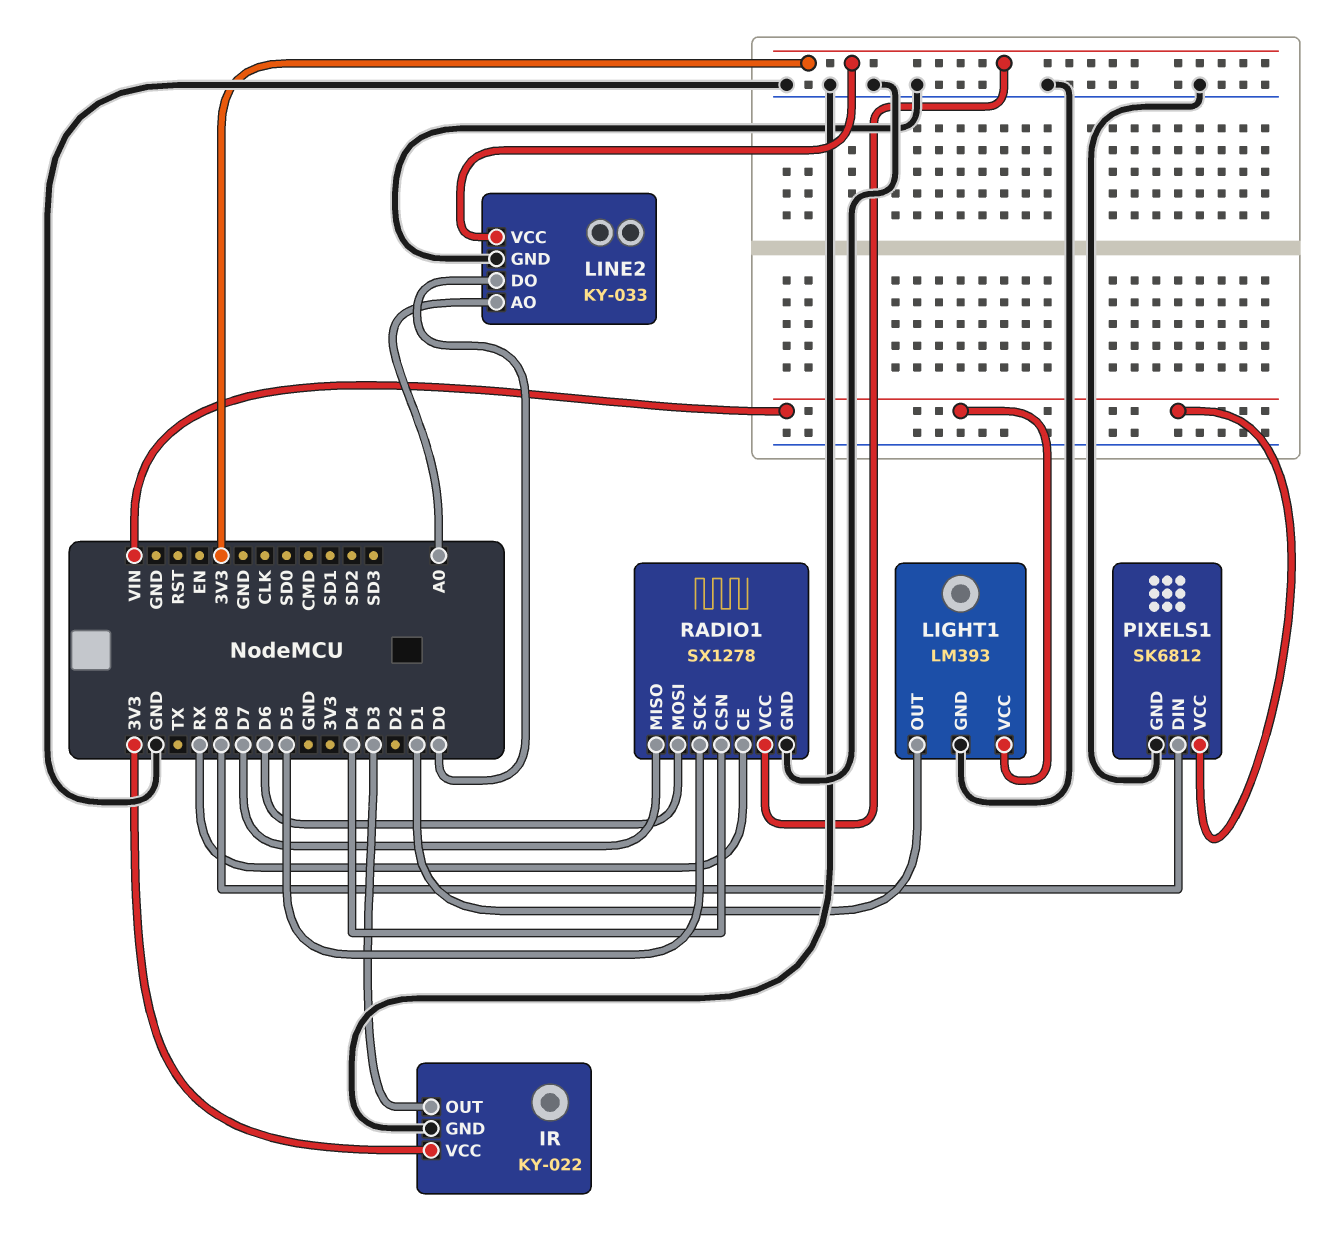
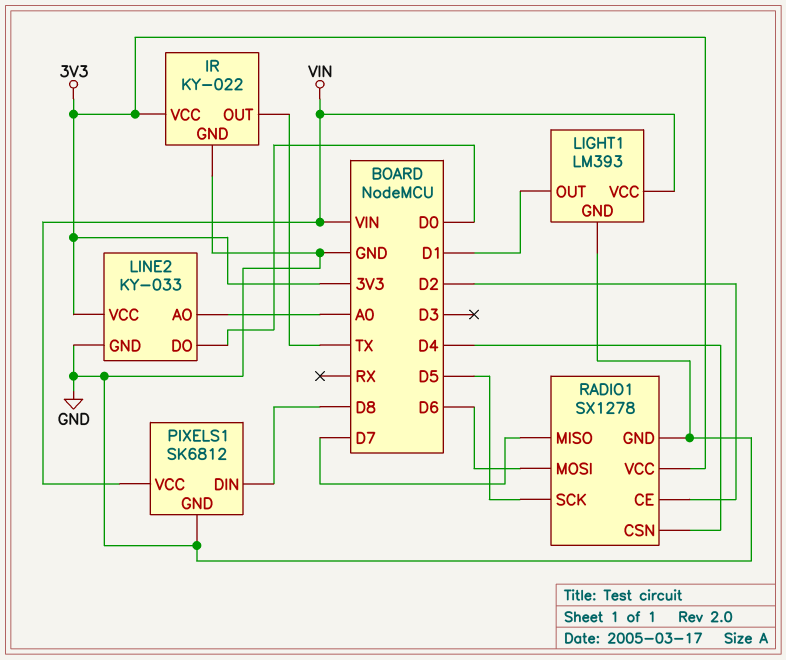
IR pin OUT: D3 -> TX
RADIO1 pin CE: RX -> D2

